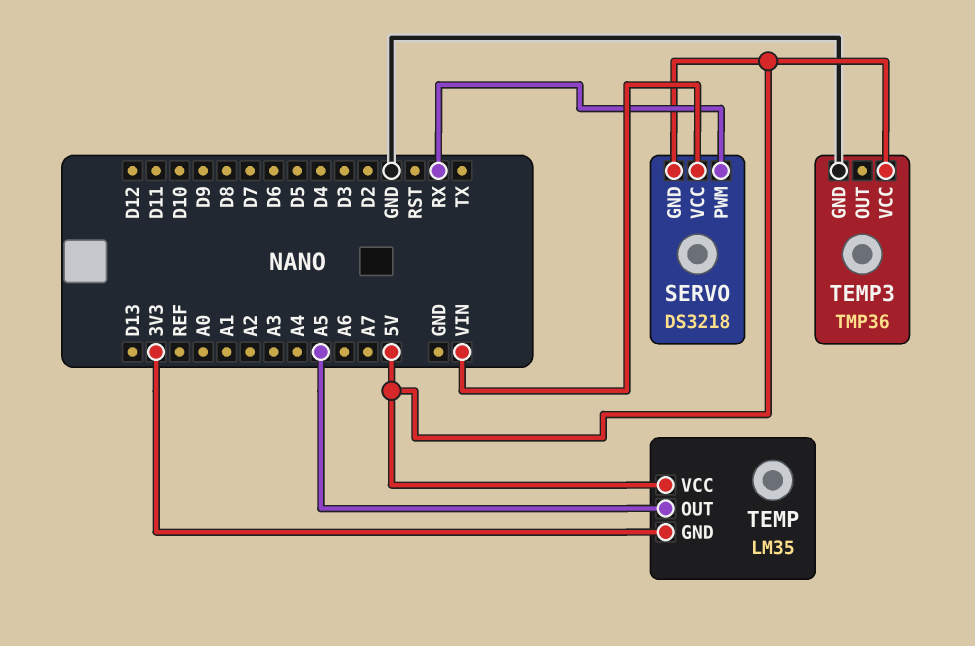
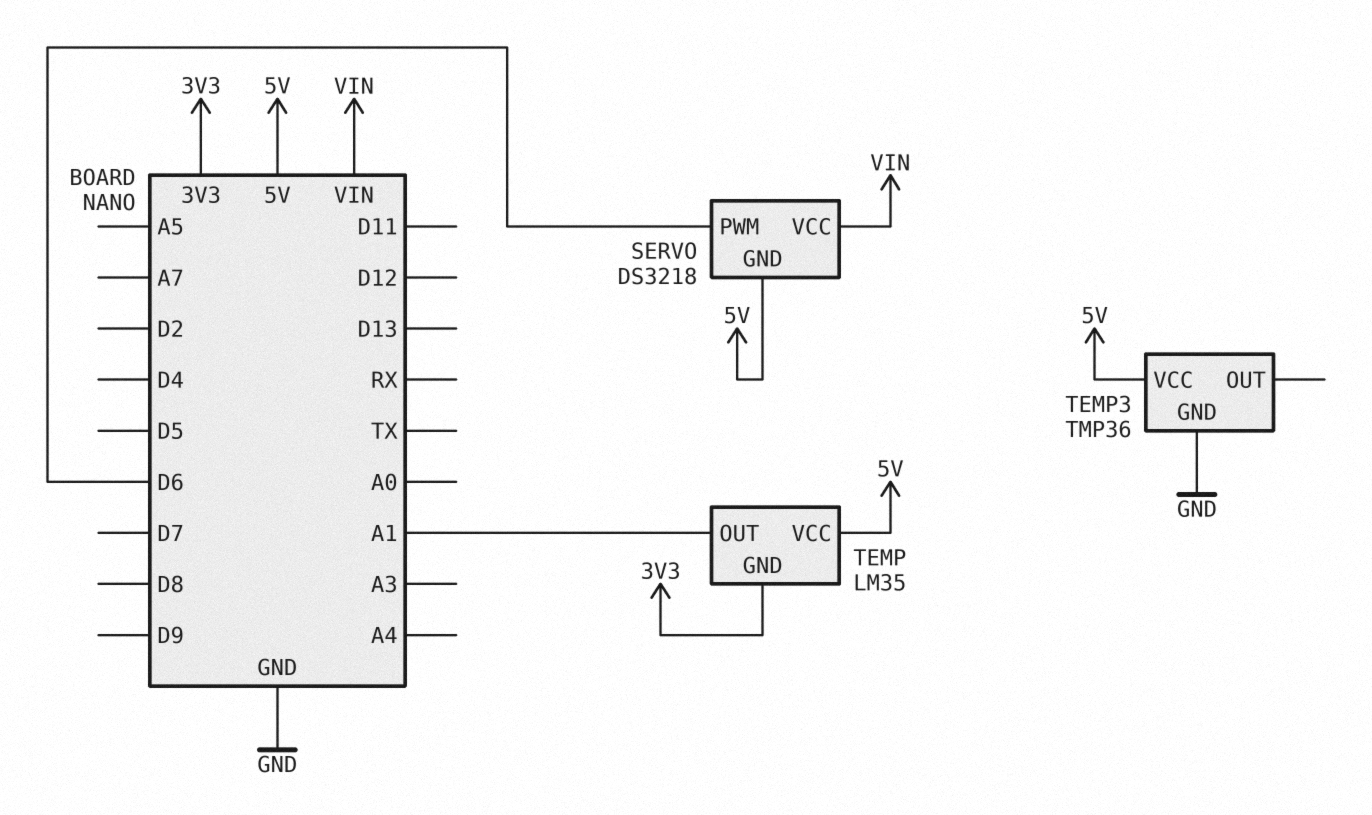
SERVO pin PWM: RX -> D6
TEMP pin OUT: A5 -> A1

